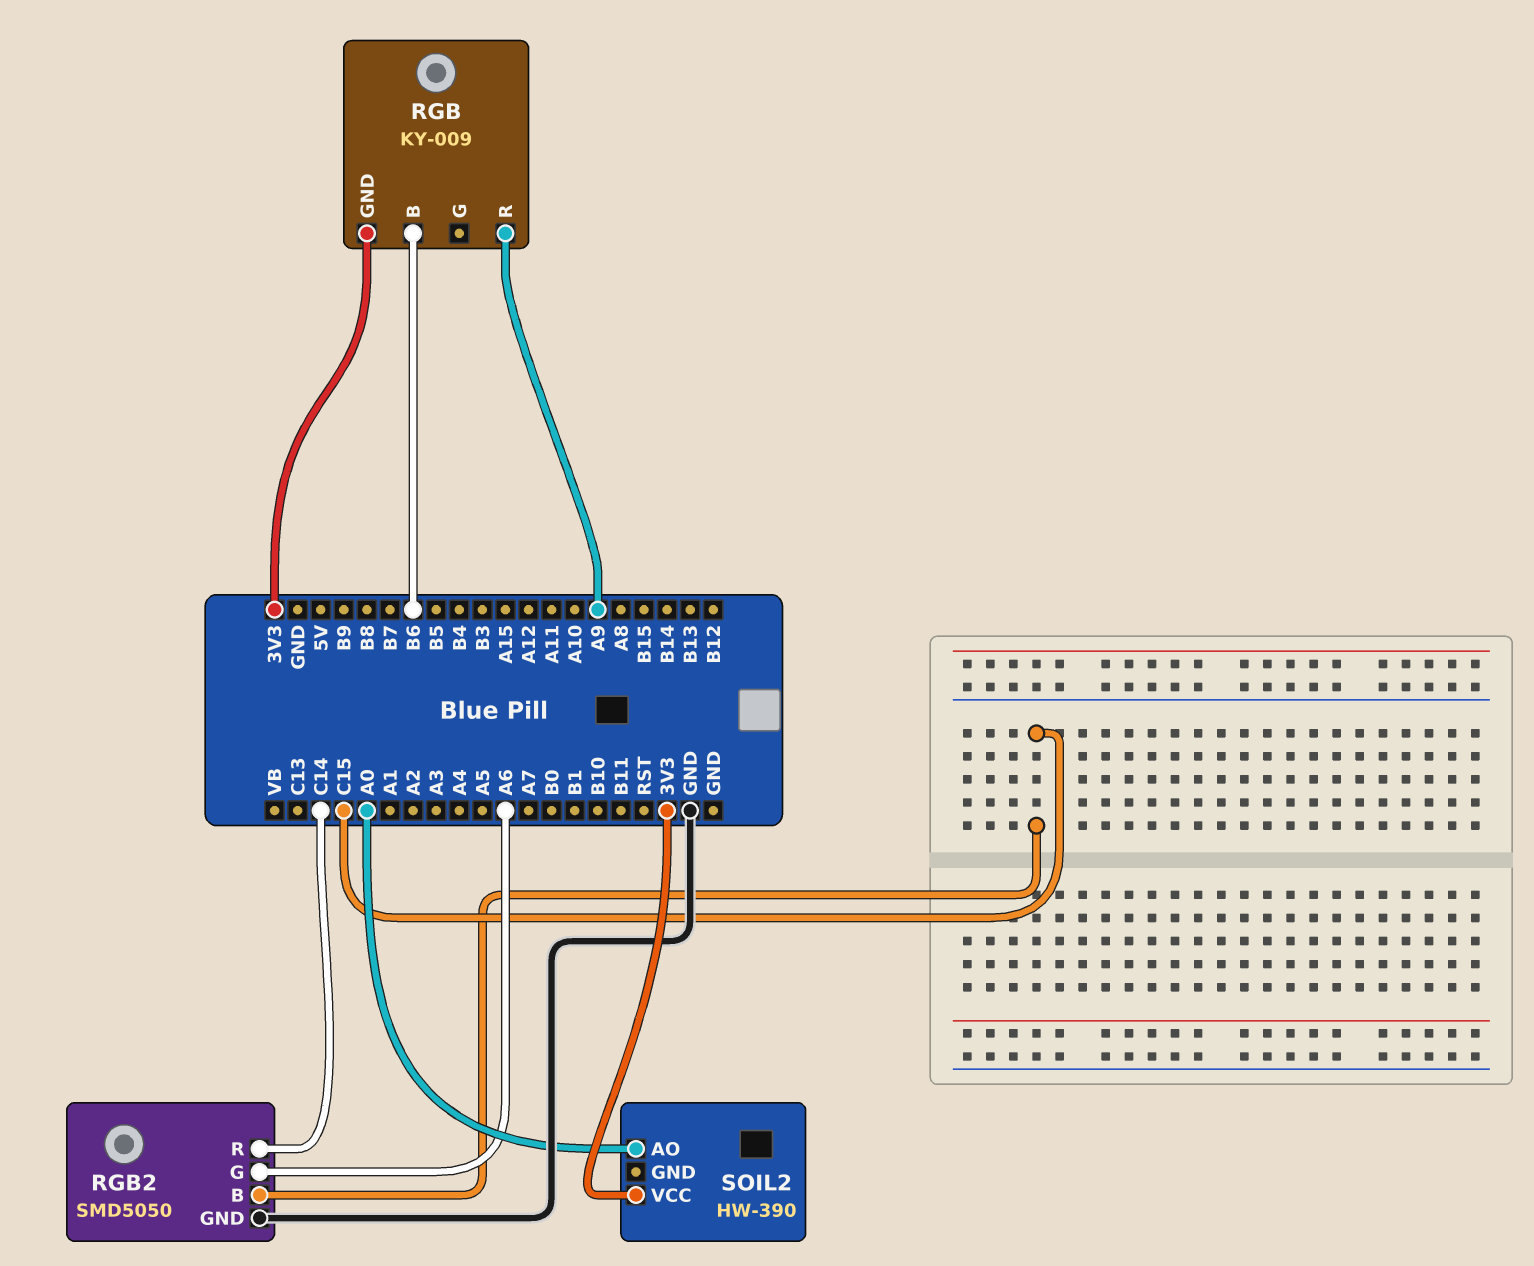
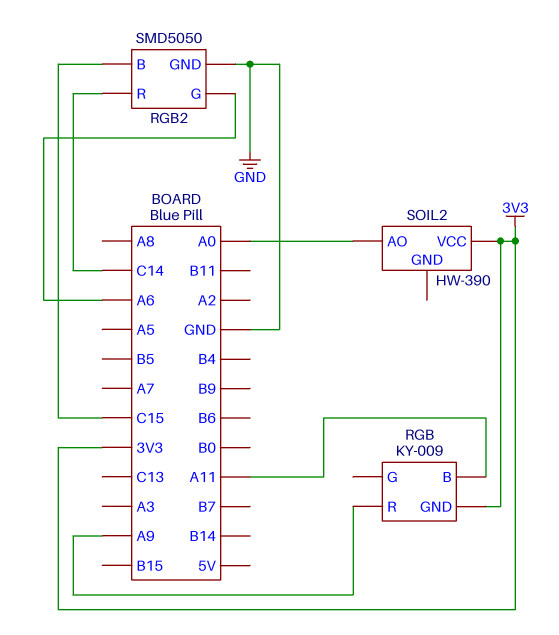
RGB pin B: B6 -> A11

